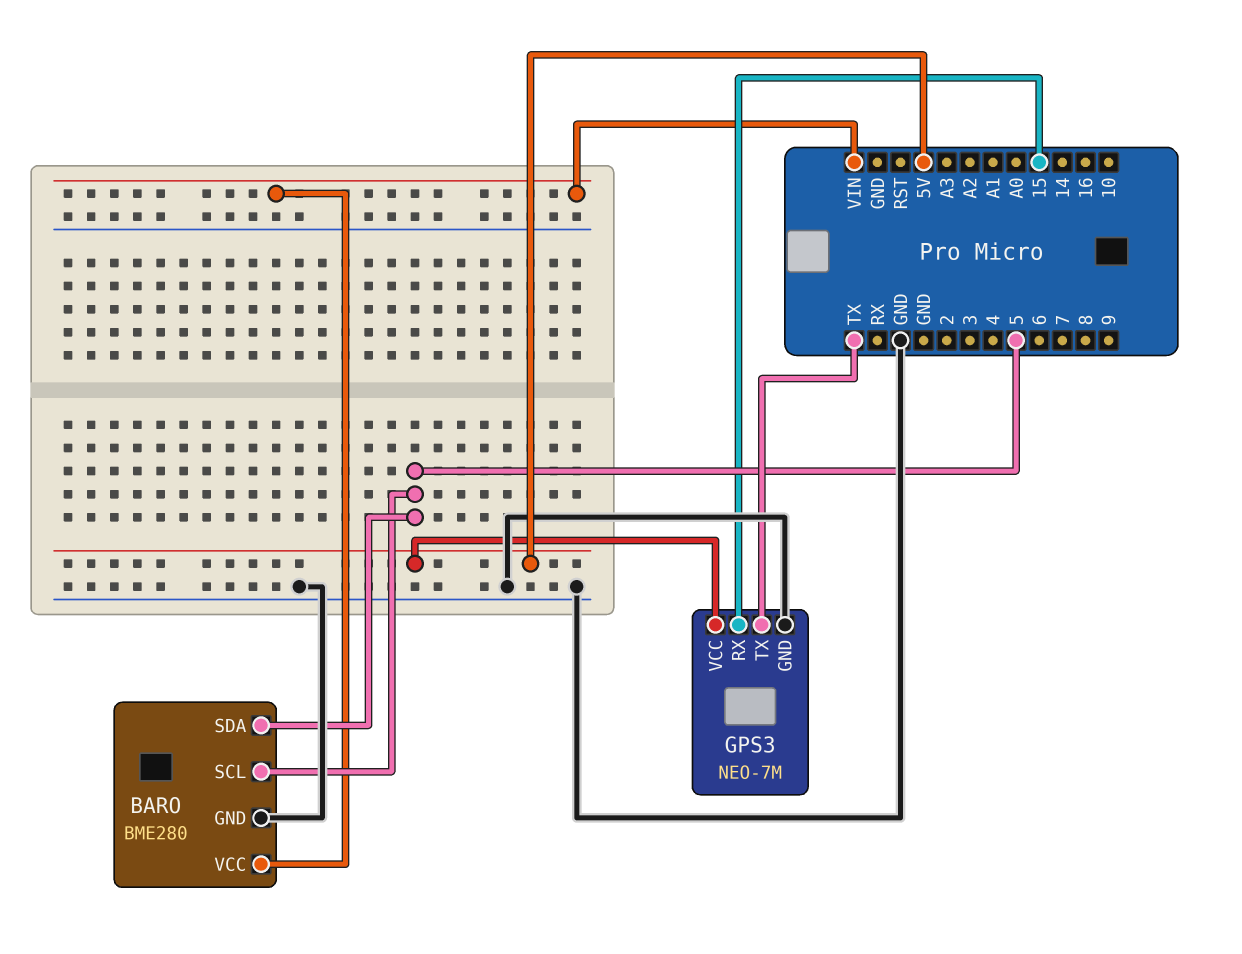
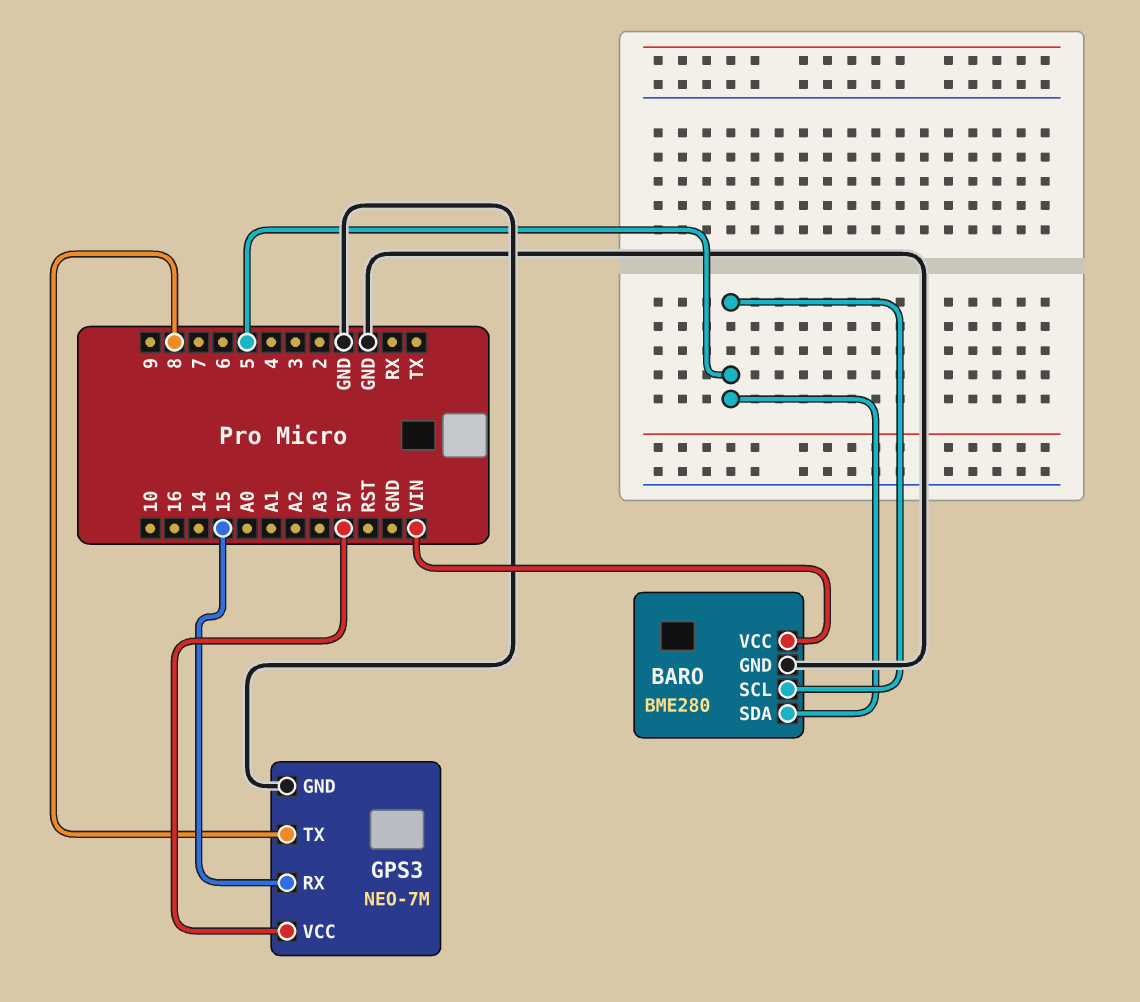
GPS3 pin TX: TX -> 8

